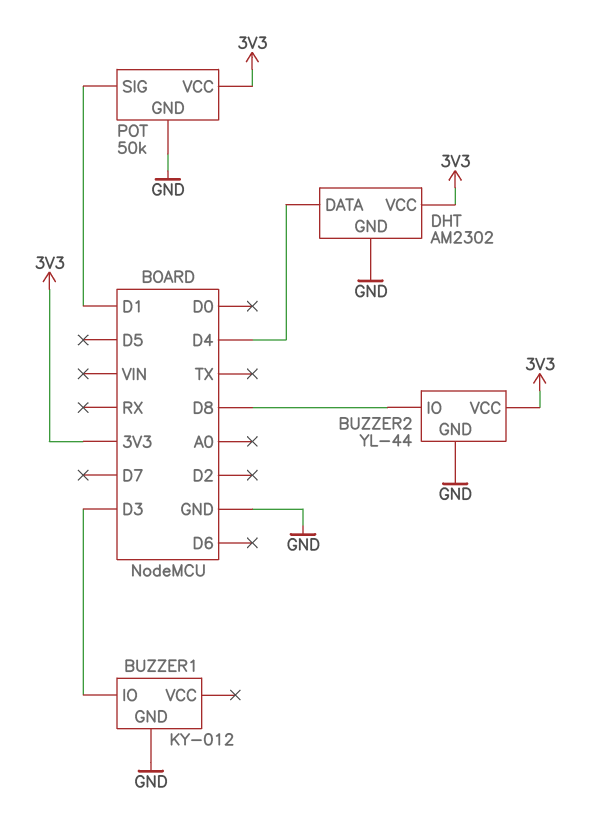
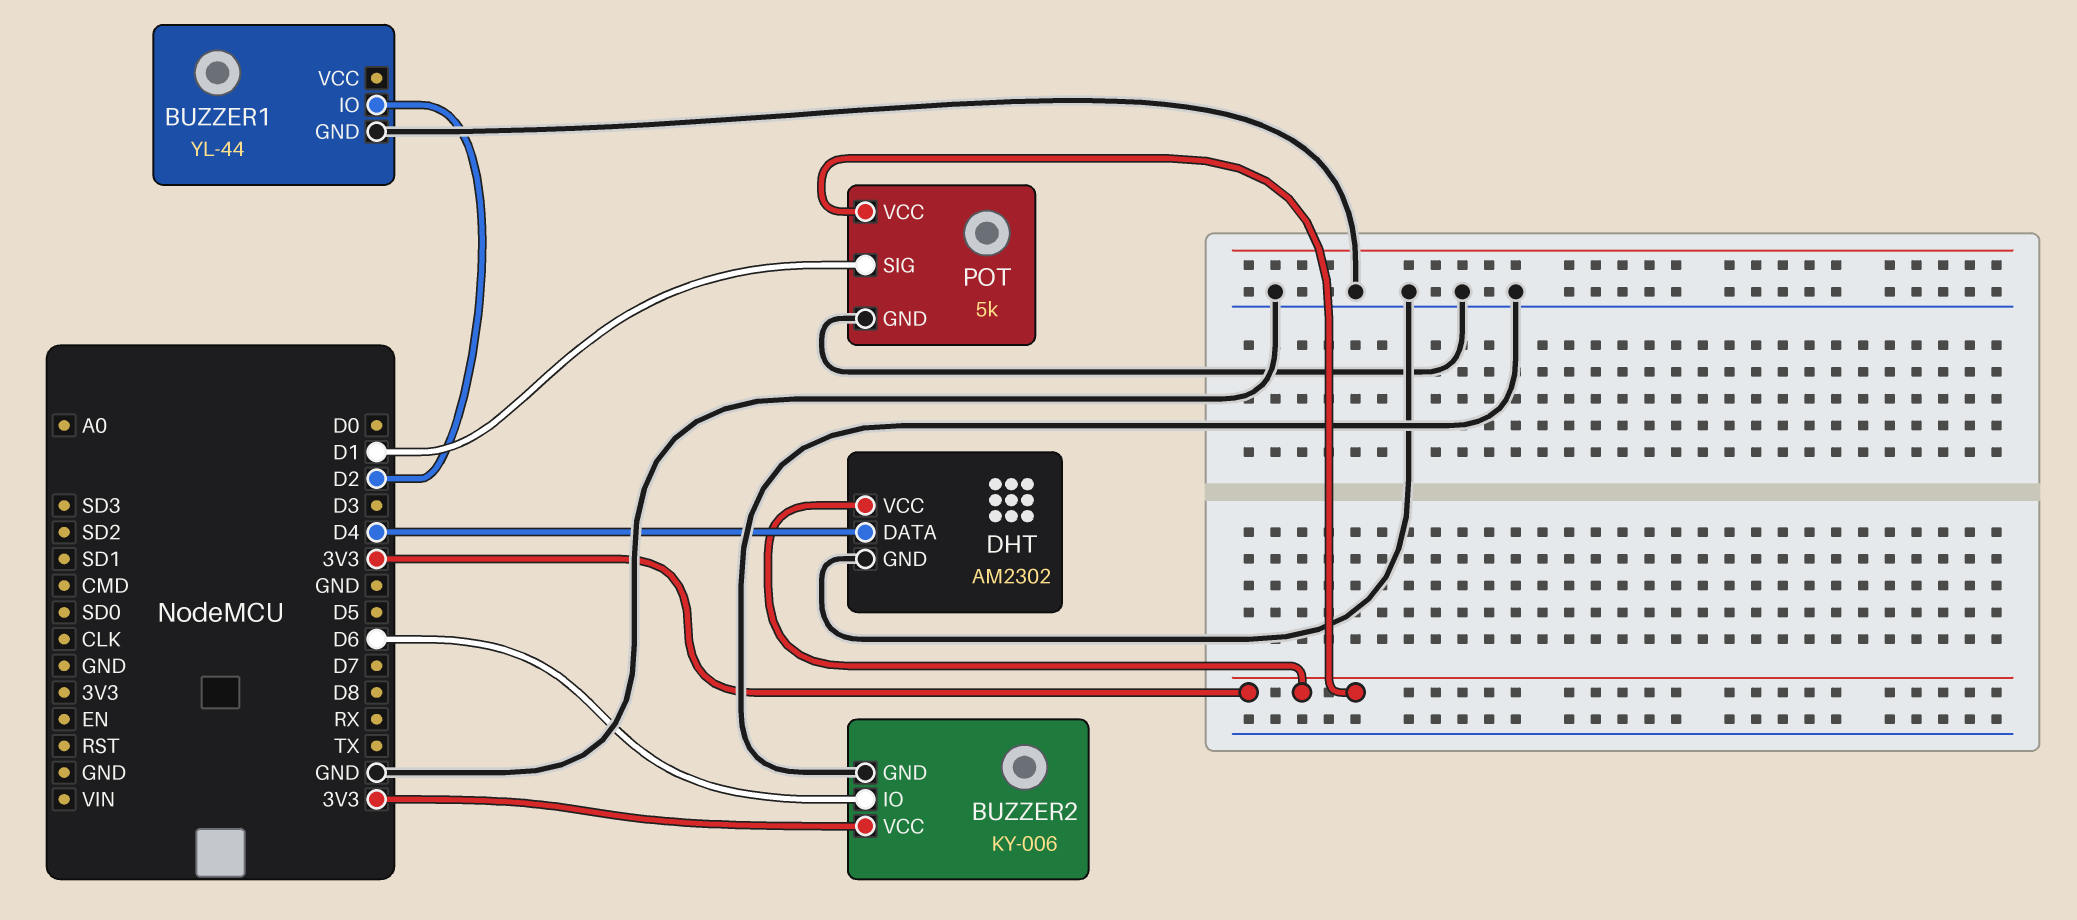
BUZZER1: KY-012 -> YL-44
BUZZER1 pin IO: D3 -> D2
BUZZER2: YL-44 -> KY-006
BUZZER2 pin IO: D8 -> D6
POT: 50k -> 5k

